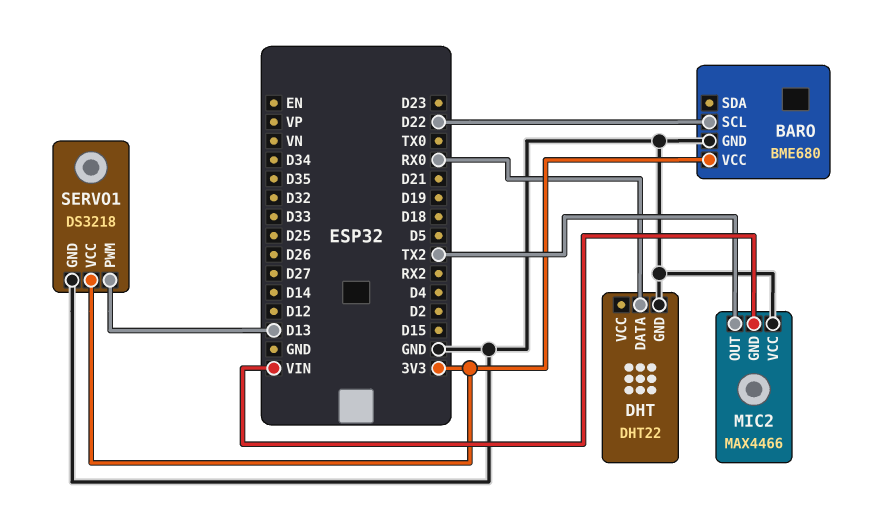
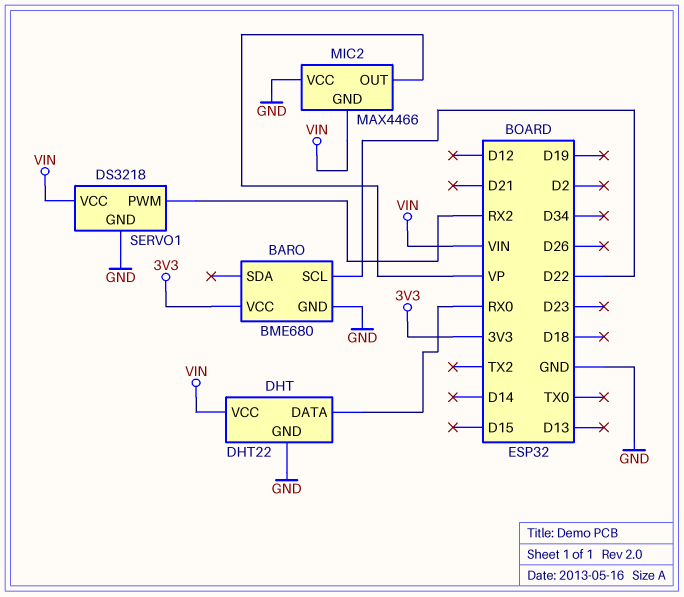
DHT pin VCC: none -> VIN
MIC2 pin OUT: TX2 -> VP
SERVO1 pin PWM: D13 -> RX2
SERVO1 pin VCC: 3V3 -> VIN

